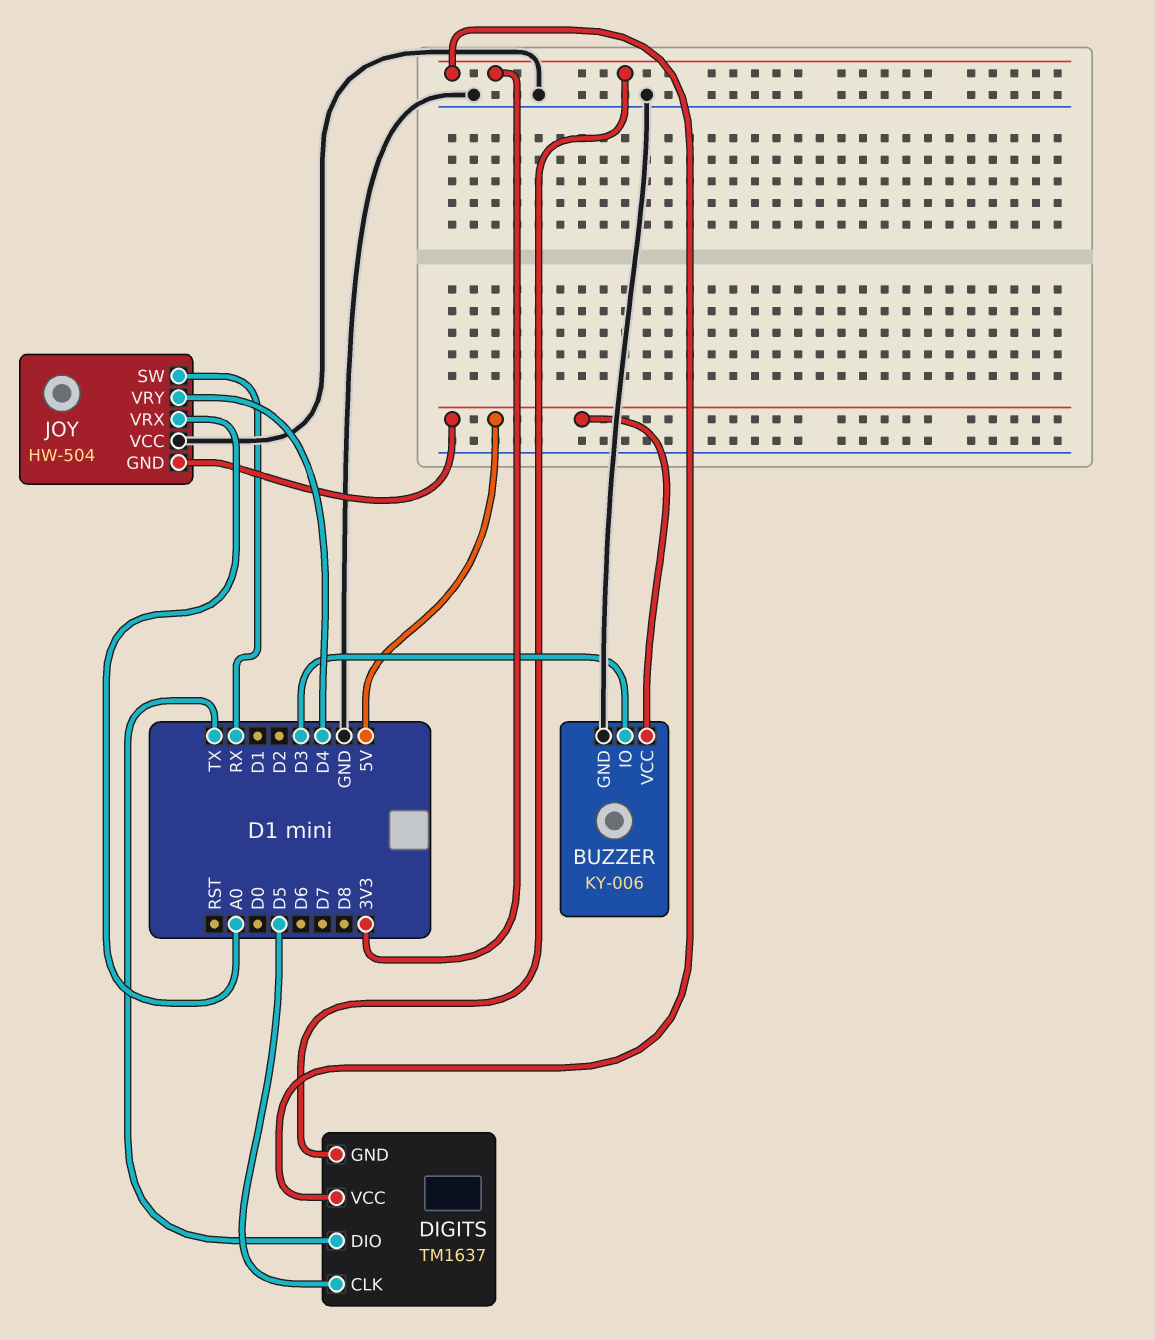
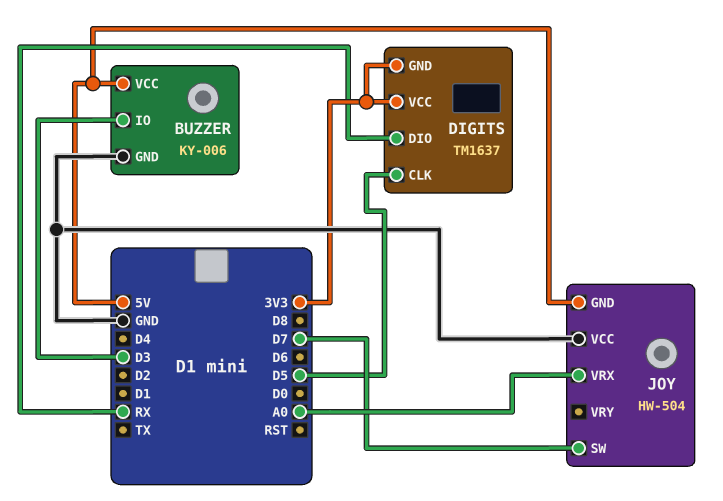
DIGITS pin DIO: TX -> RX
JOY pin SW: RX -> D7
JOY pin VRY: D4 -> none

